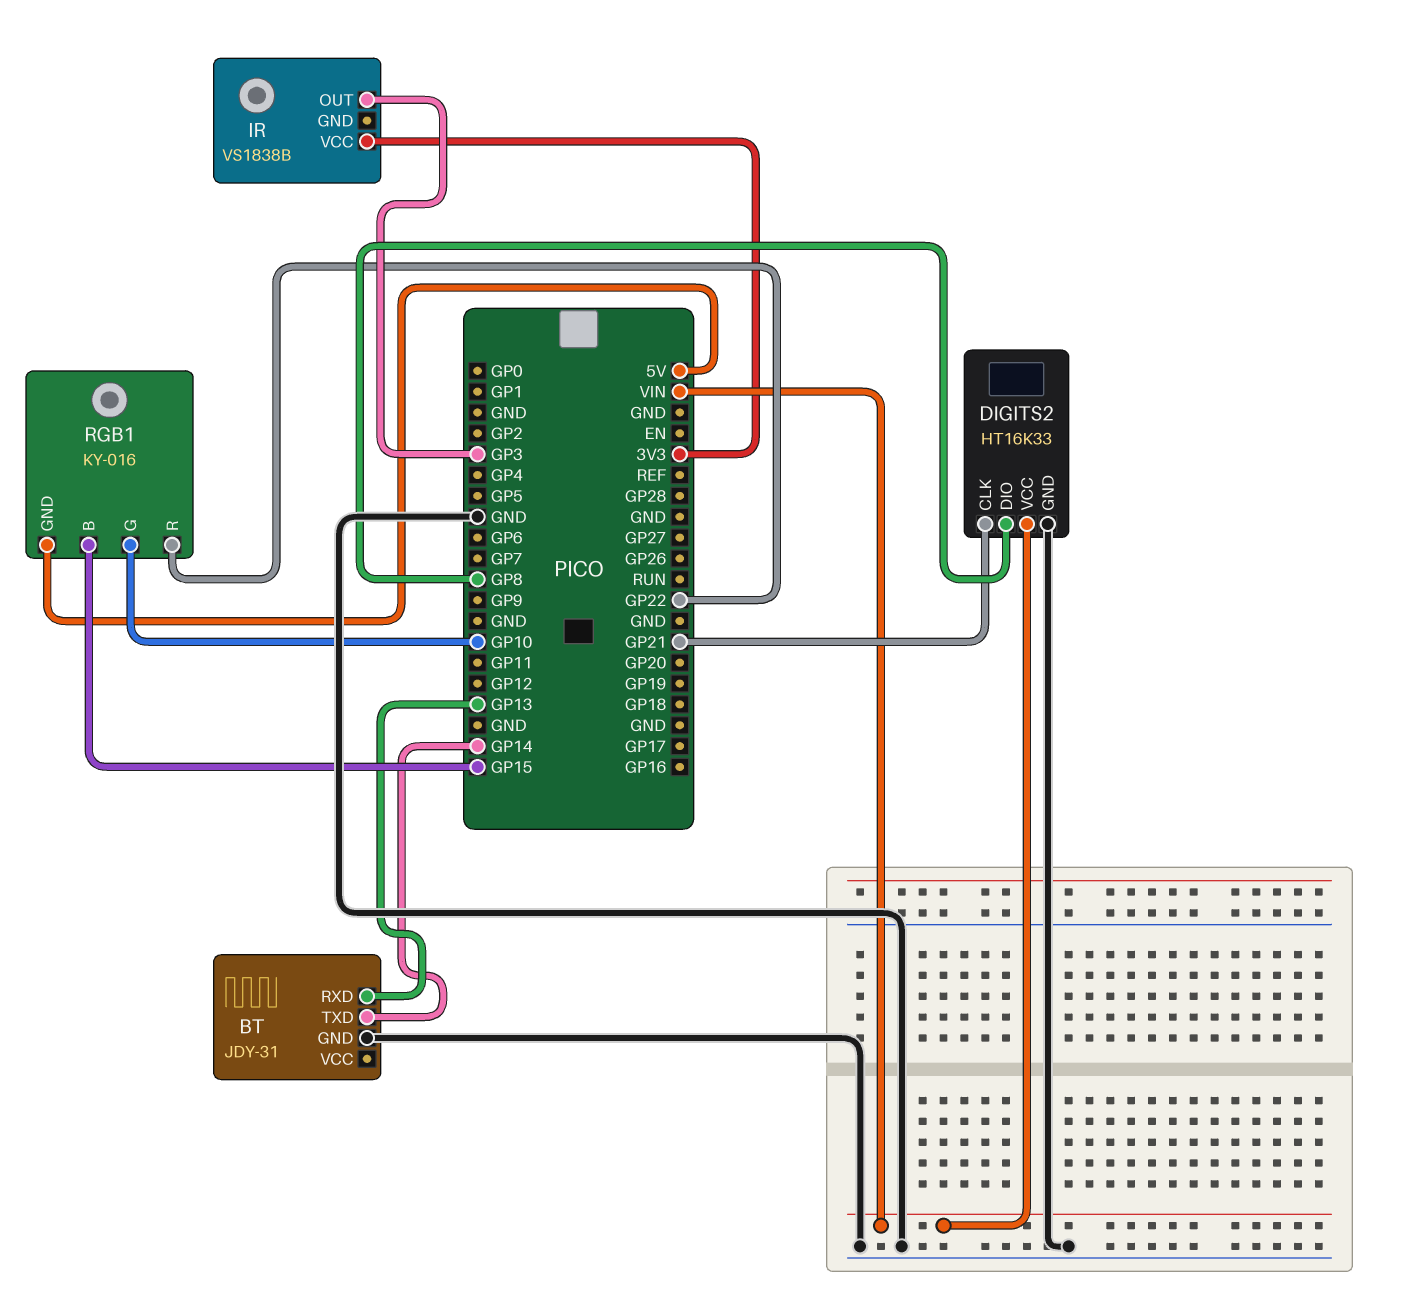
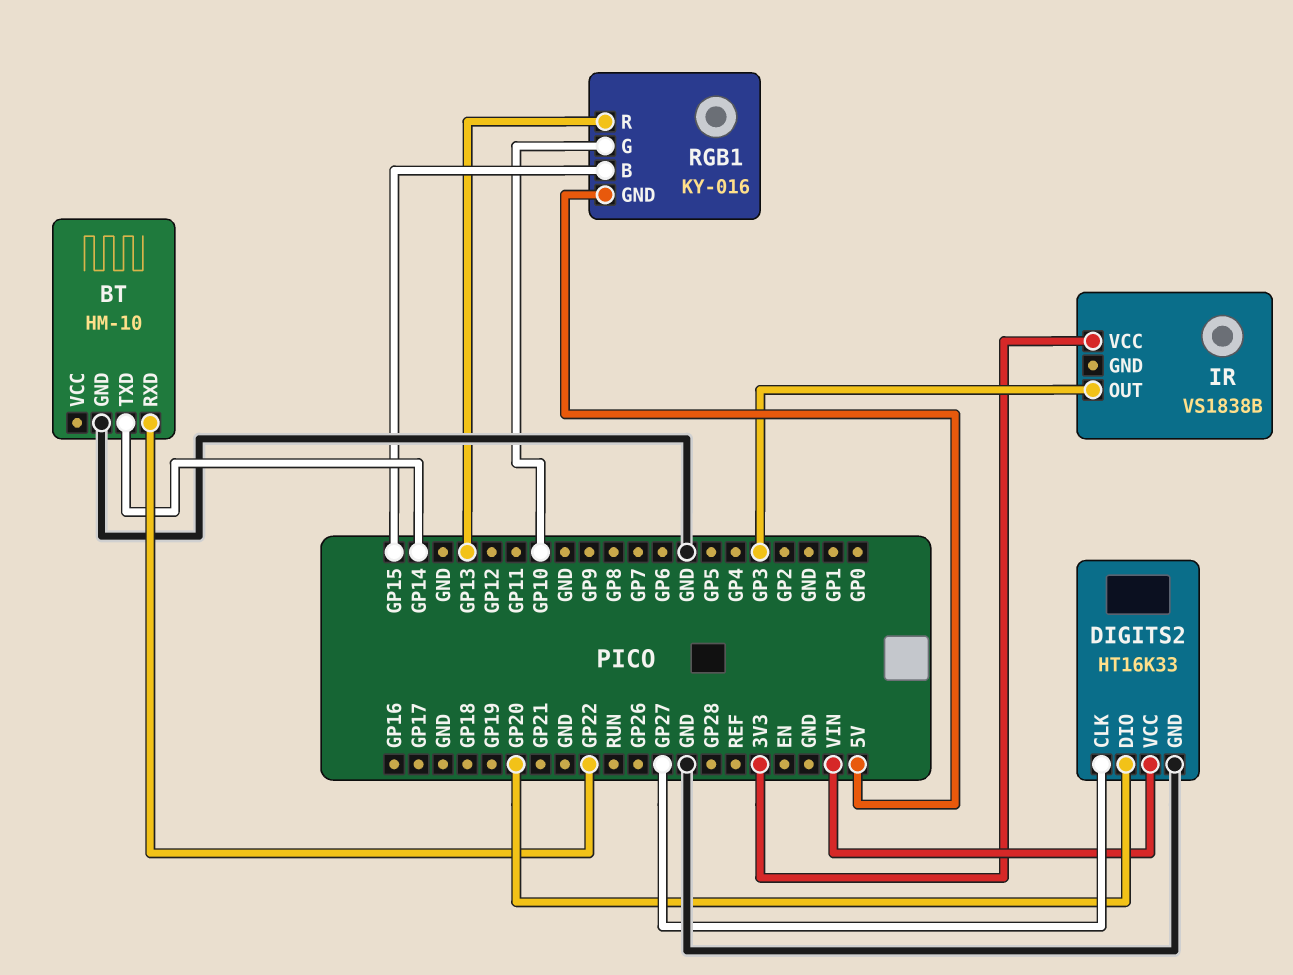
BT: JDY-31 -> HM-10
BT pin RXD: GP13 -> GP22
DIGITS2 pin CLK: GP21 -> GP27
DIGITS2 pin DIO: GP8 -> GP20
RGB1 pin R: GP22 -> GP13

